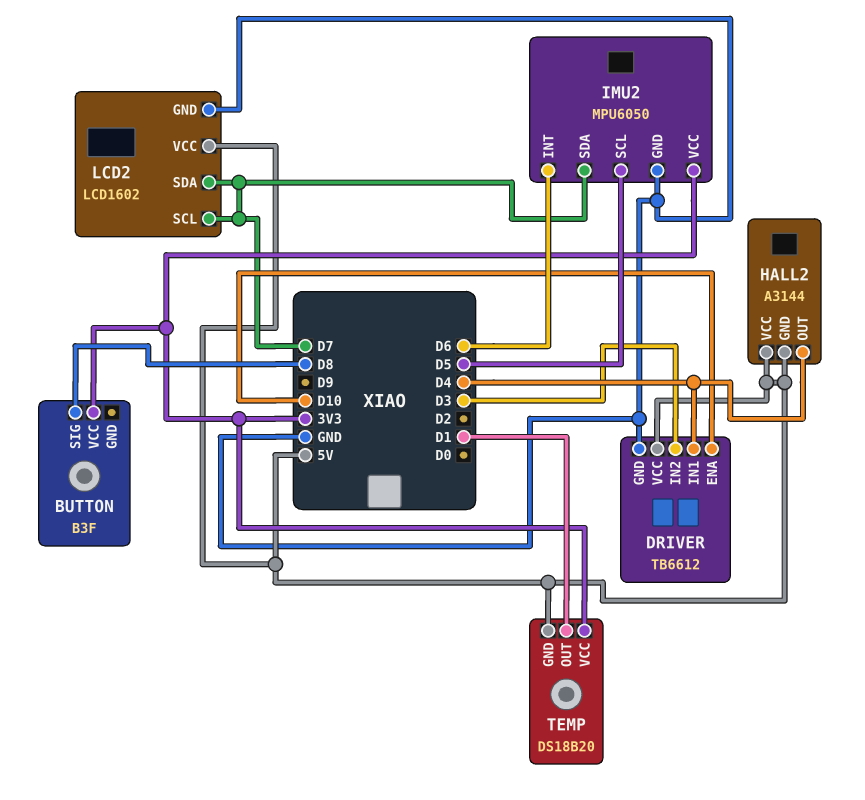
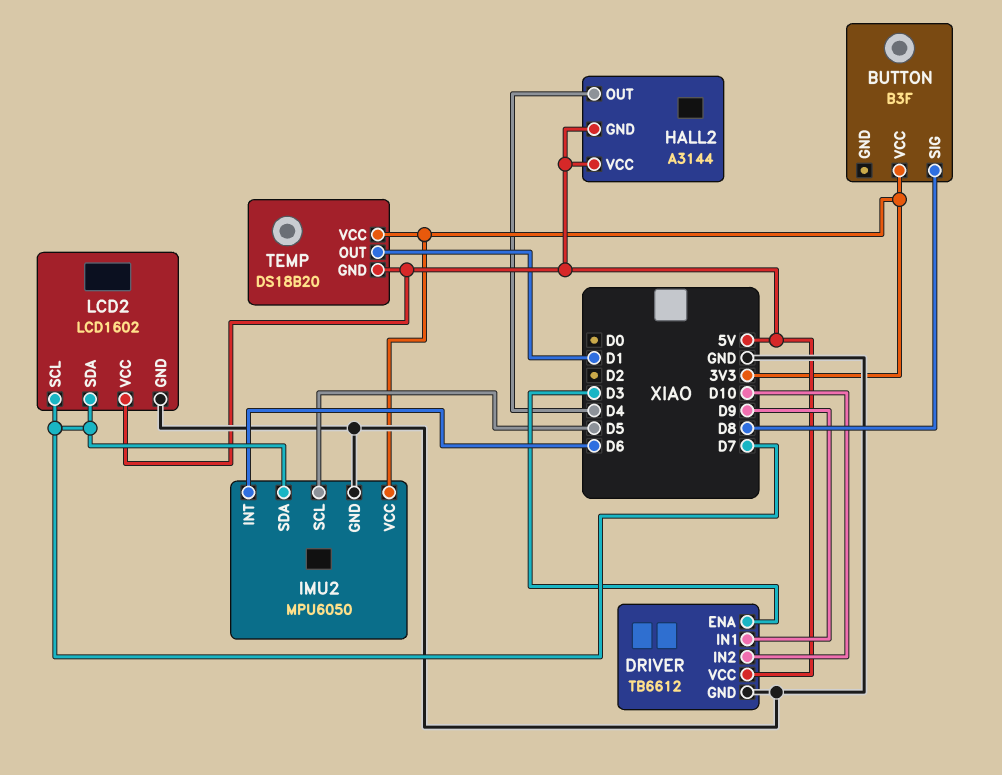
DRIVER pin ENA: D10 -> D3
DRIVER pin IN1: D4 -> D9
DRIVER pin IN2: D3 -> D10

